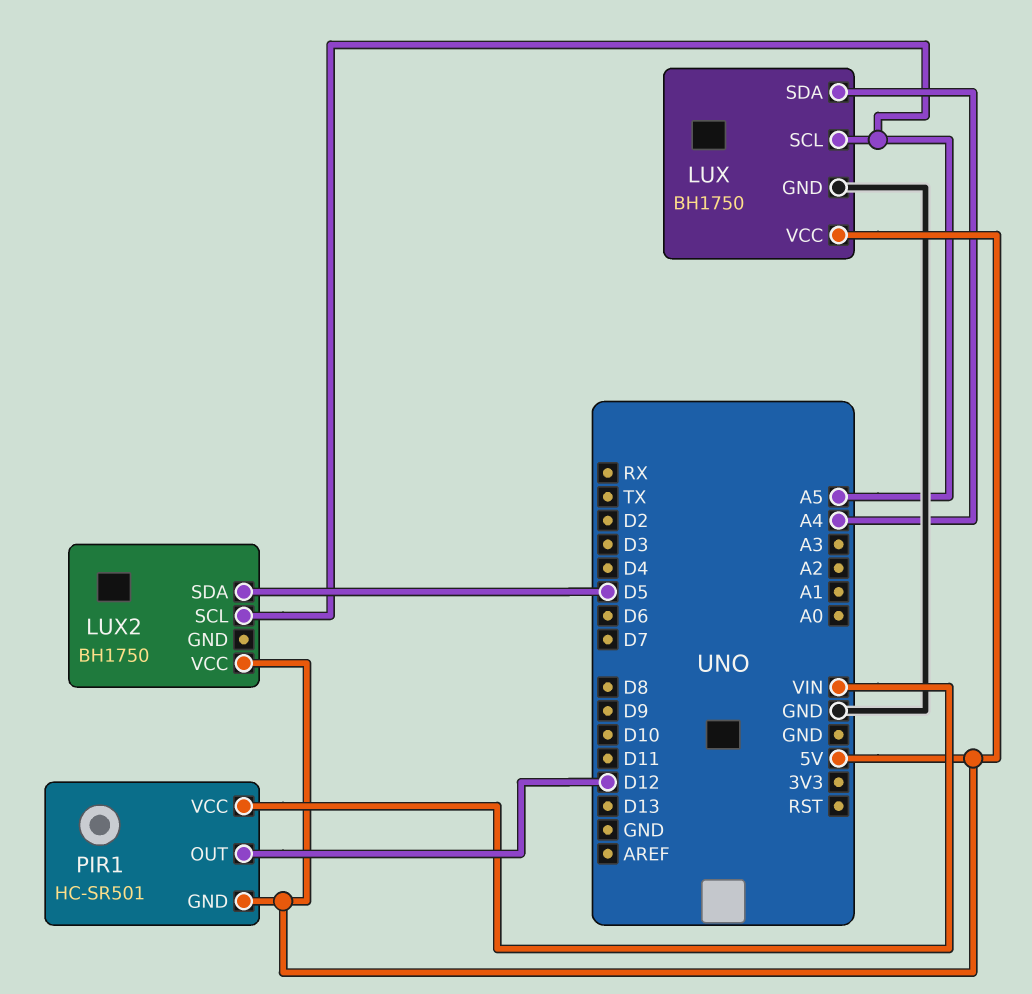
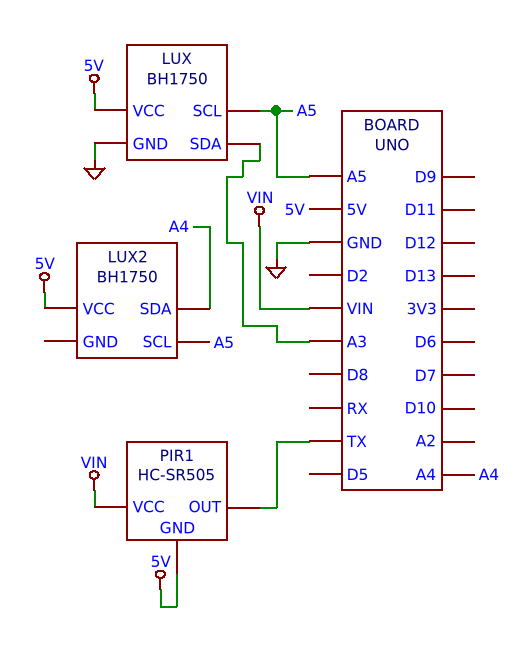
LUX pin SDA: A4 -> A3
LUX2 pin SDA: D5 -> A4
PIR1: HC-SR501 -> HC-SR505
PIR1 pin OUT: D12 -> TX

